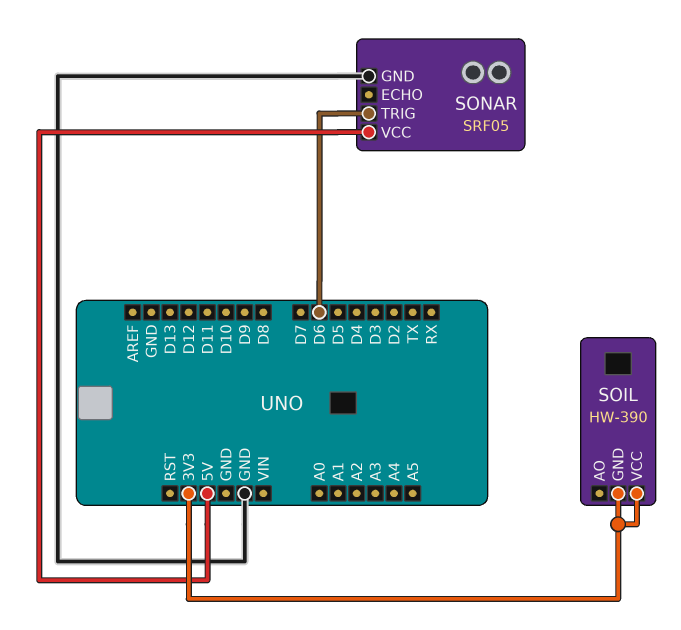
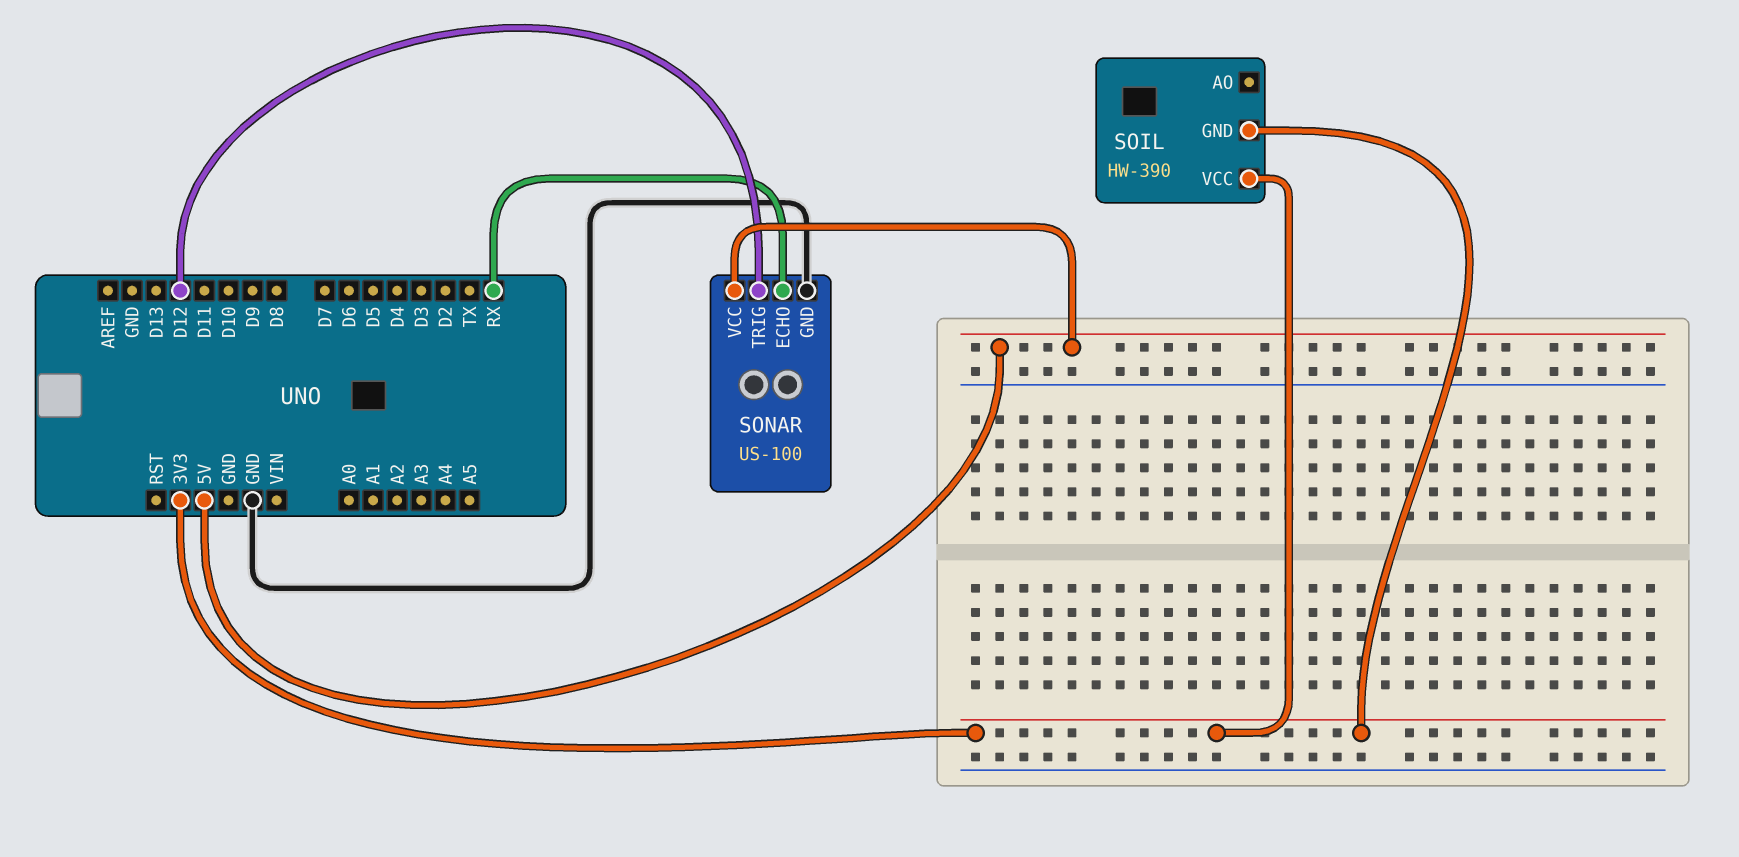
SONAR: SRF05 -> US-100
SONAR pin ECHO: none -> RX
SONAR pin TRIG: D6 -> D12

